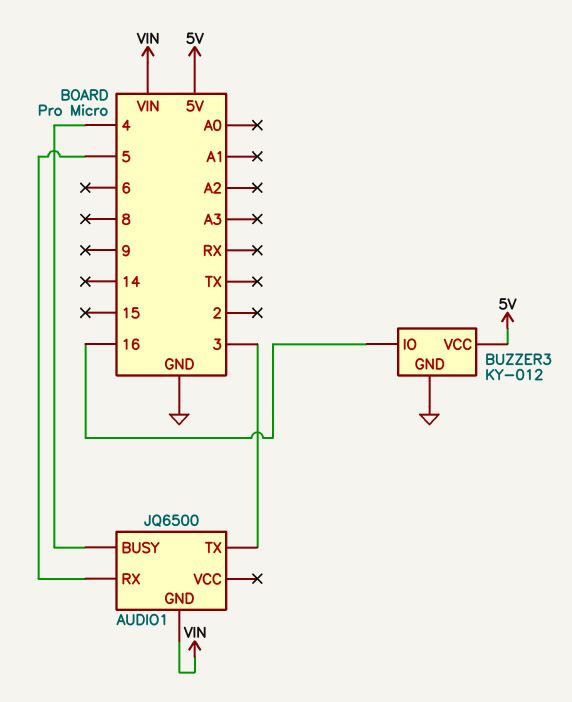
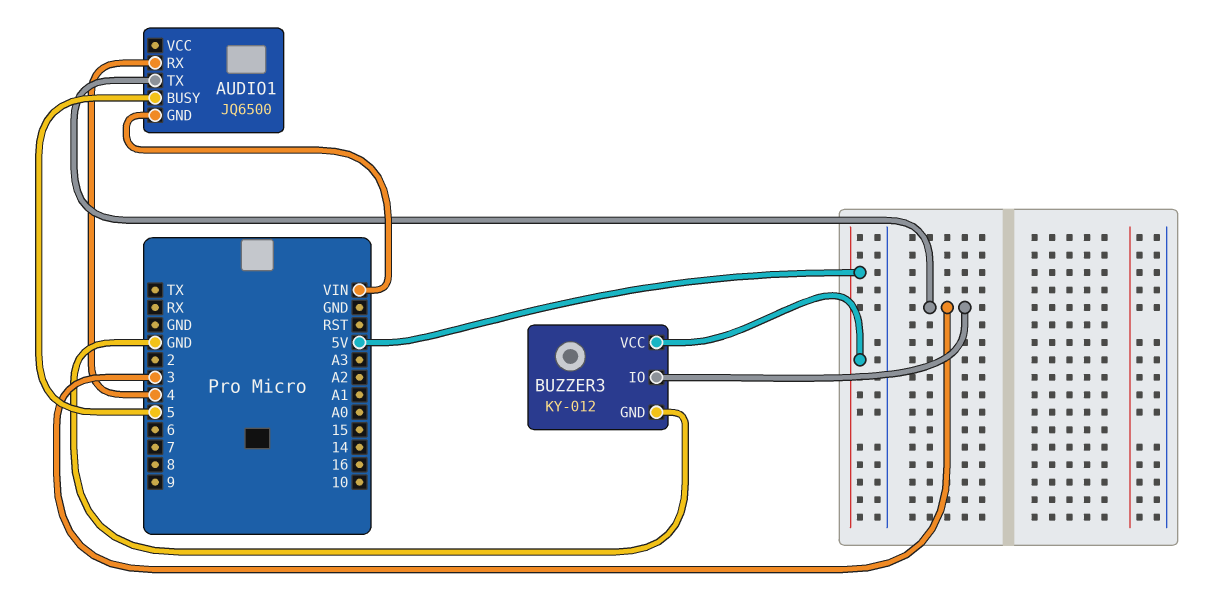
AUDIO1 pin BUSY: 4 -> 5
AUDIO1 pin RX: 5 -> 4
BUZZER3 pin IO: 16 -> 3

